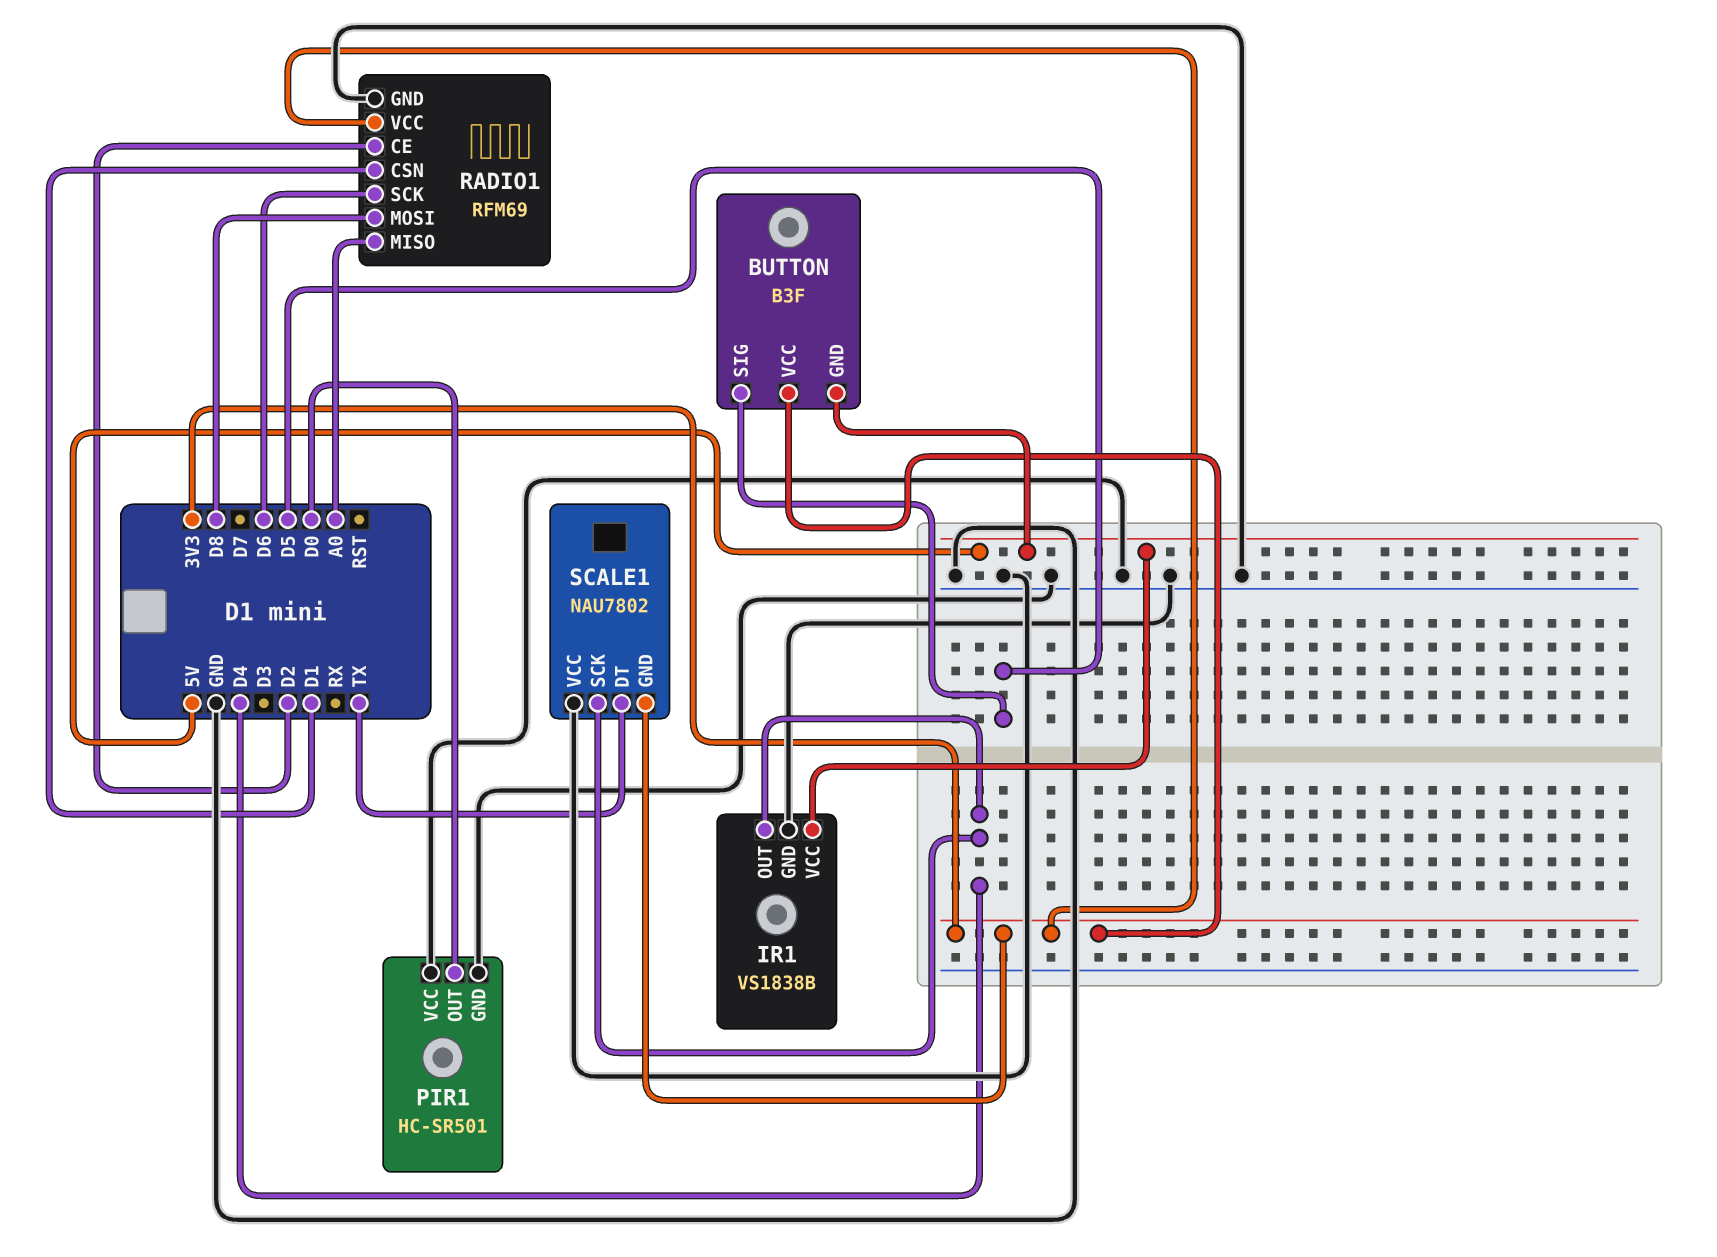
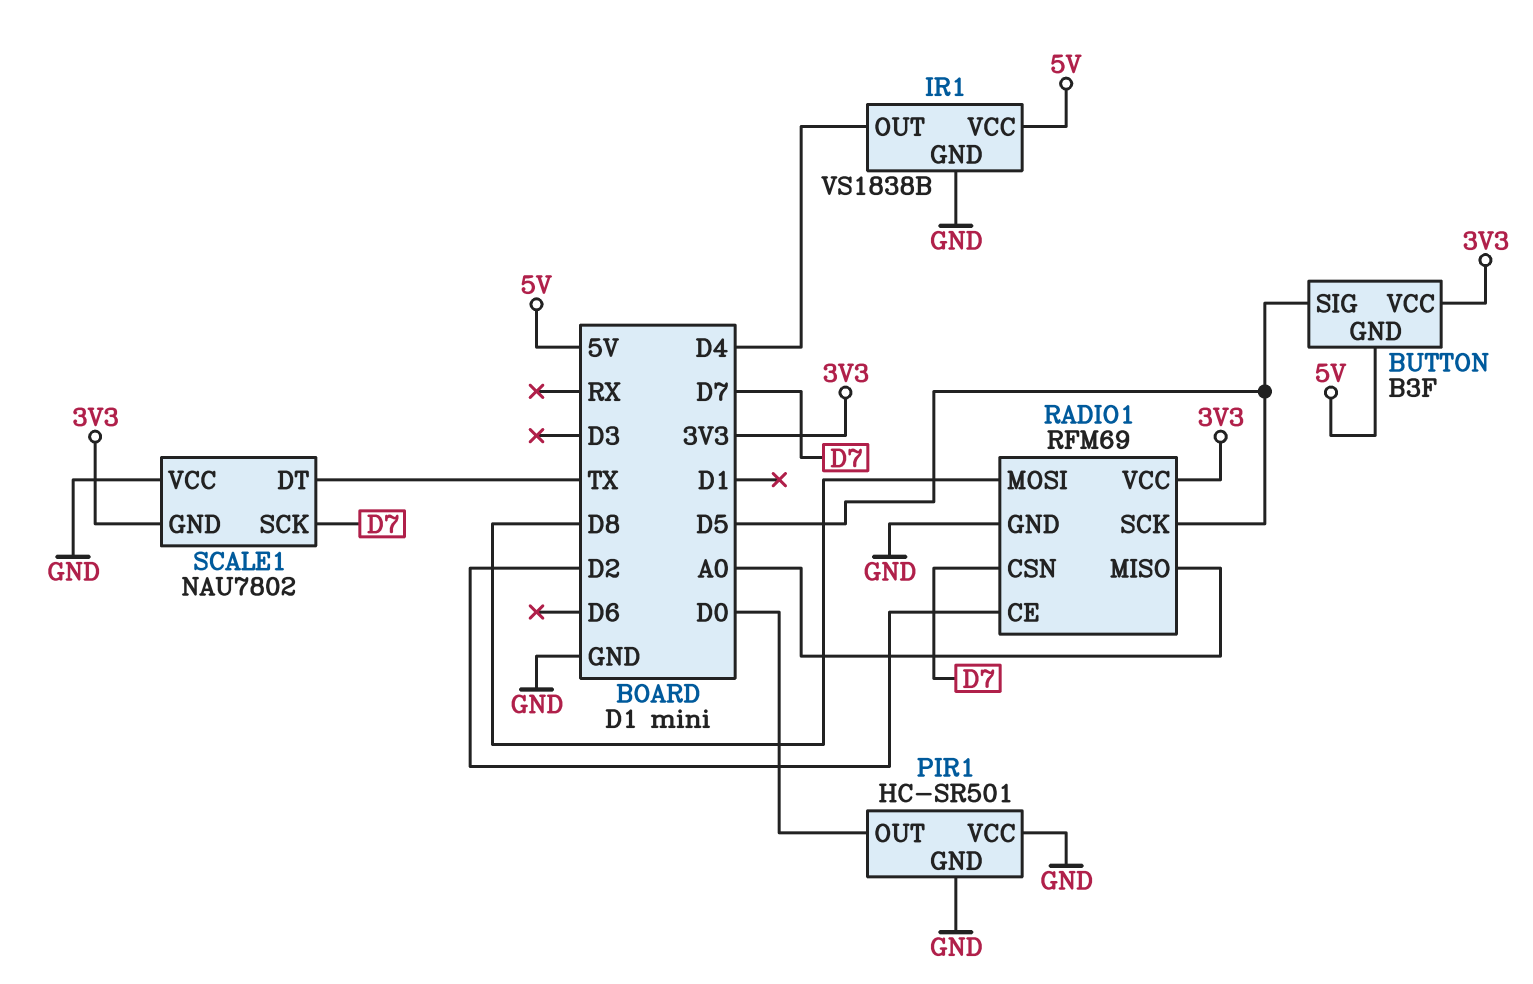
RADIO1 pin CSN: D1 -> D7
RADIO1 pin SCK: D6 -> D5
SCALE1 pin SCK: D4 -> D7

